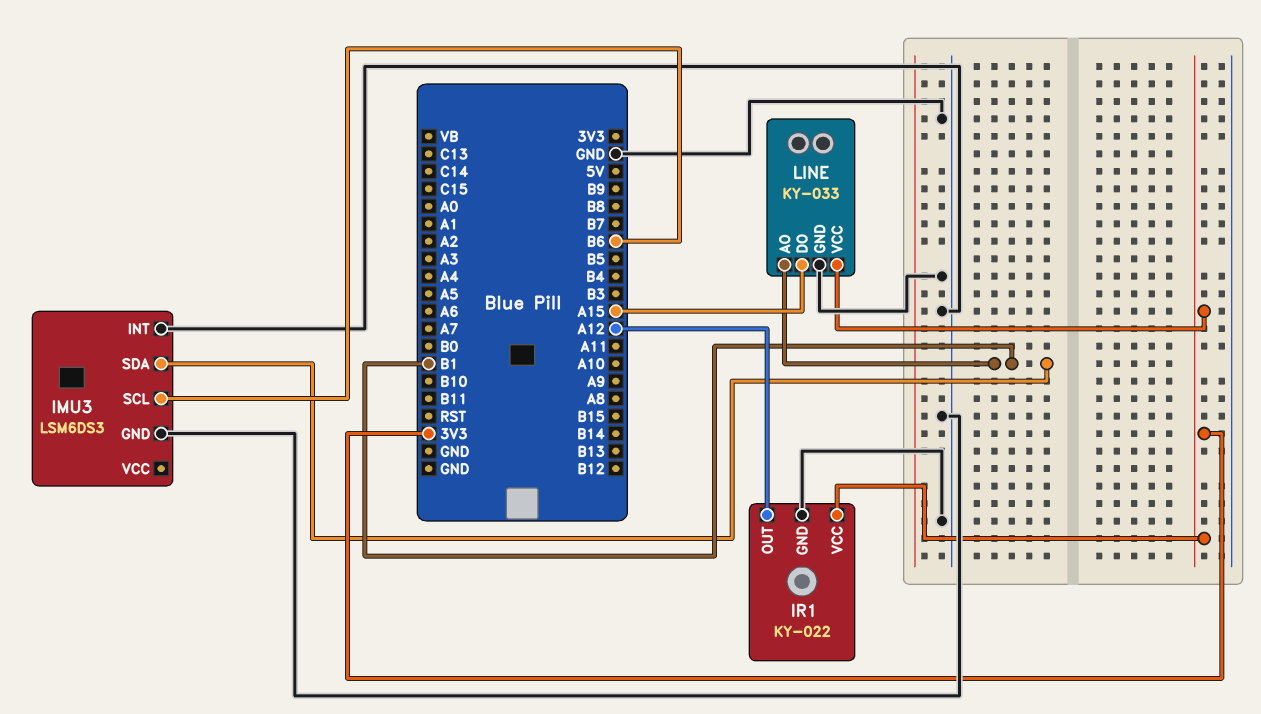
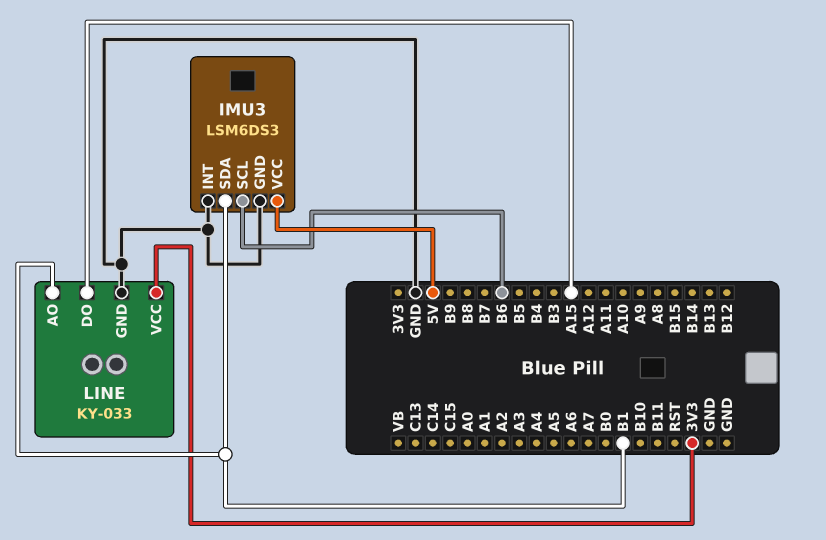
IMU3 pin VCC: none -> 5V
IR1: KY-022 -> none
IR1 pin GND: GND -> none
IR1 pin OUT: A12 -> none
IR1 pin VCC: 3V3 -> none

